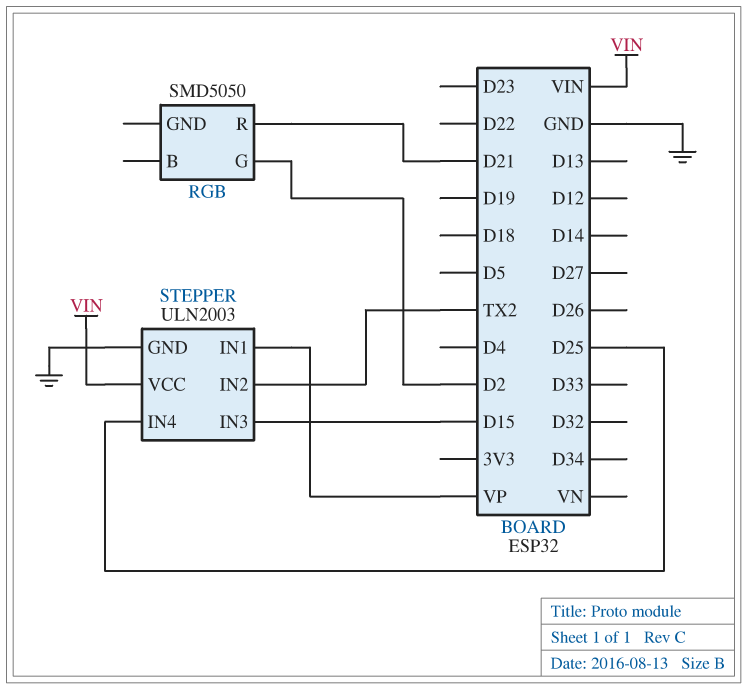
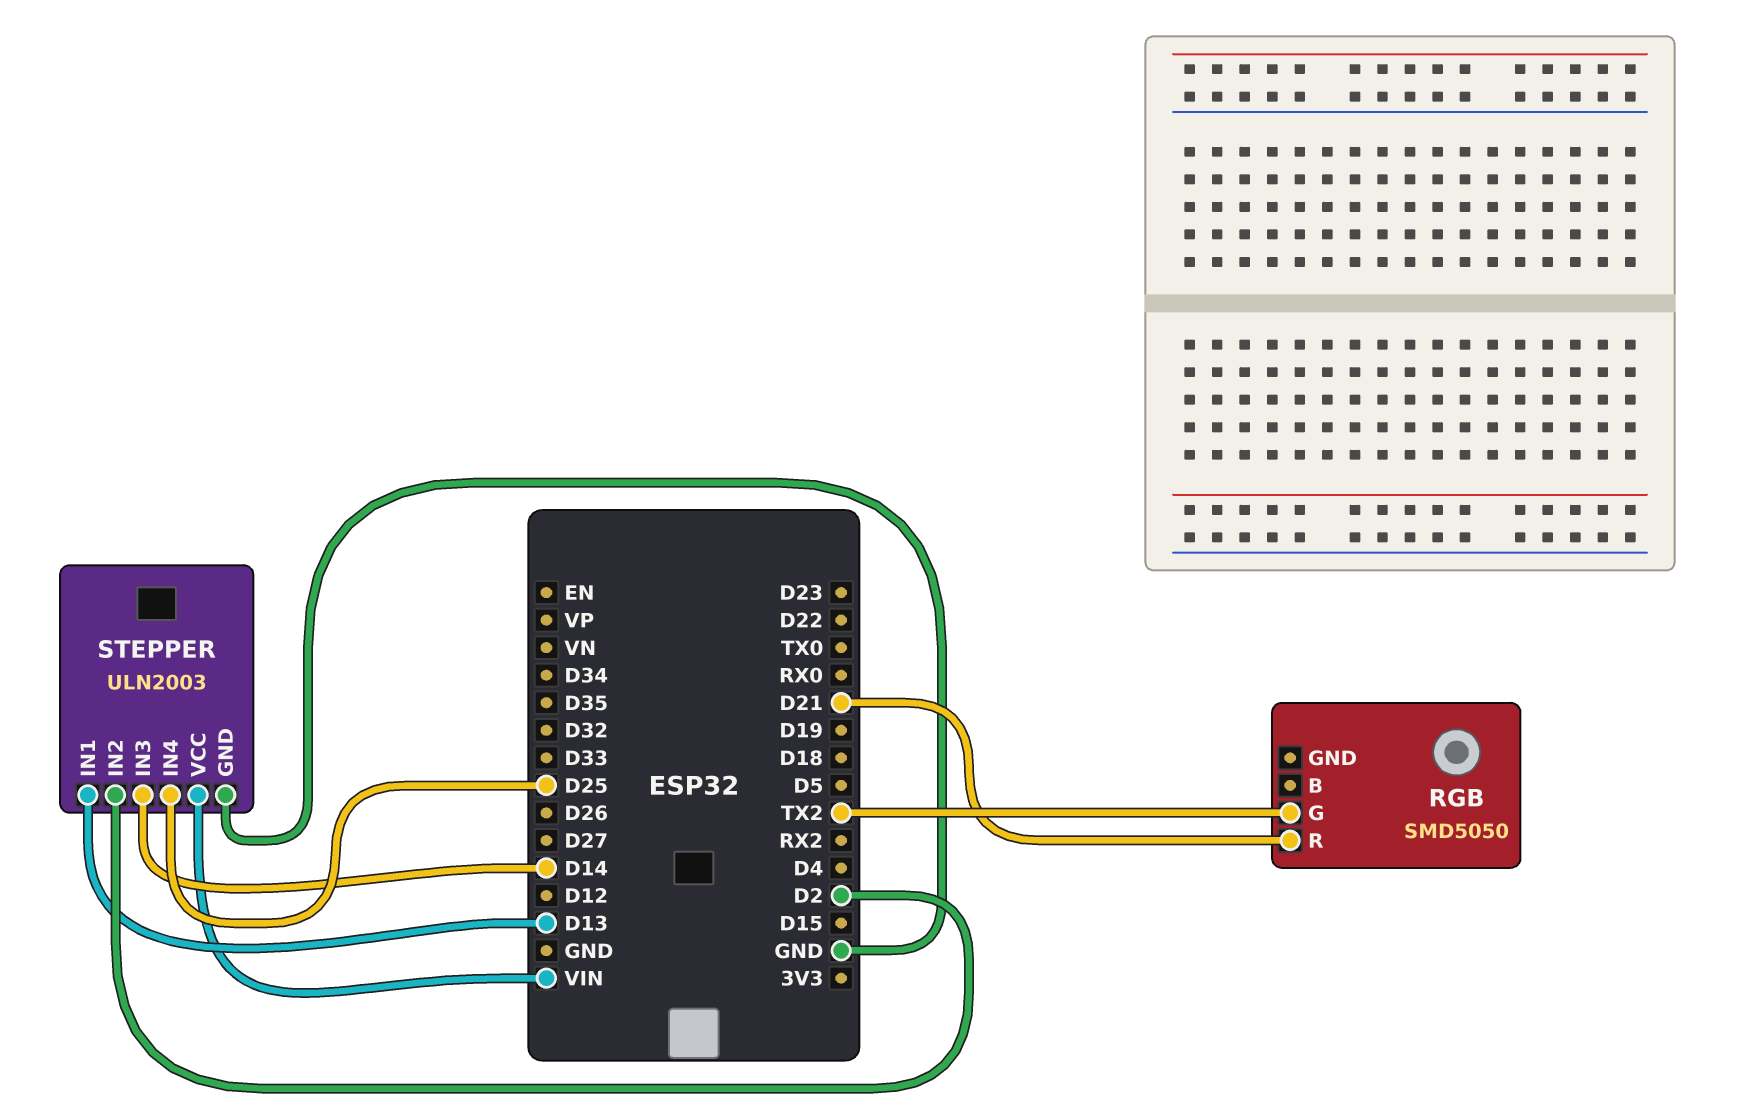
RGB pin G: D2 -> TX2
STEPPER pin IN1: VP -> D13
STEPPER pin IN2: TX2 -> D2
STEPPER pin IN3: D15 -> D14

